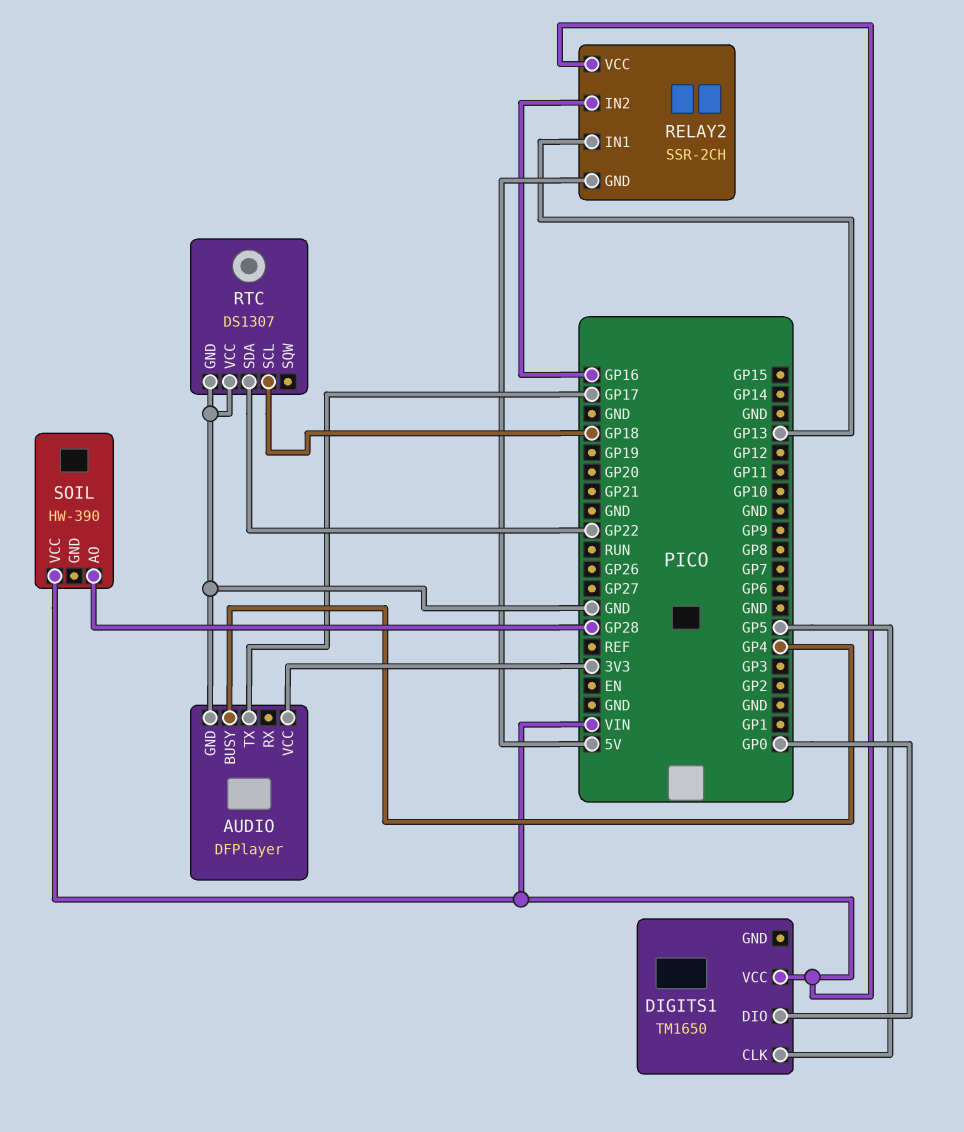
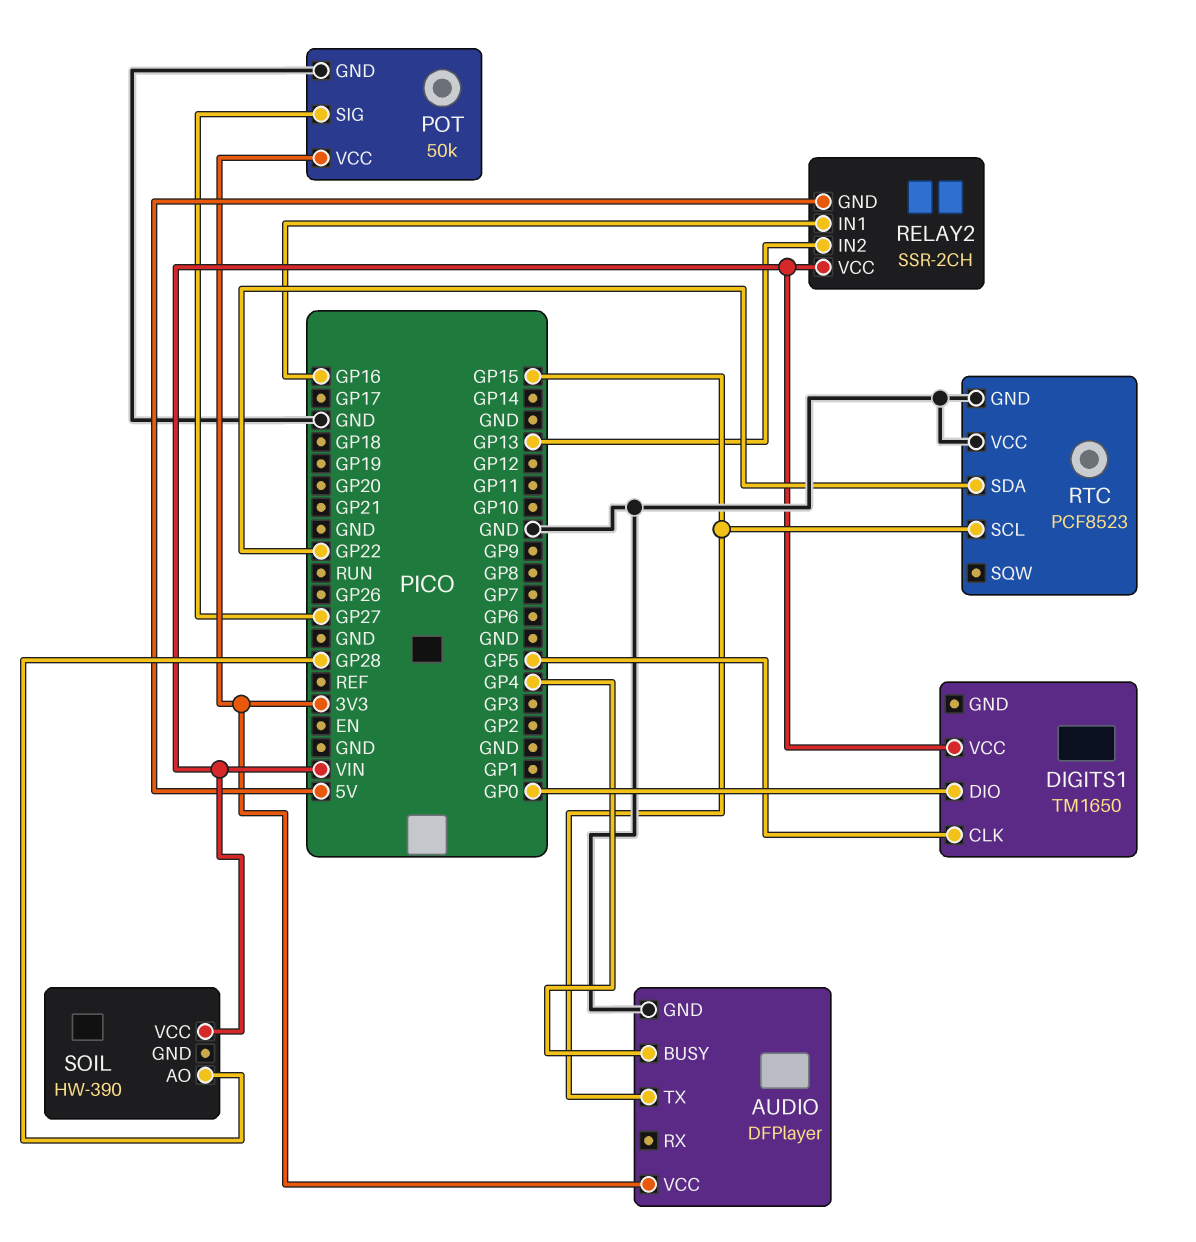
AUDIO pin TX: GP17 -> GP15
POT: none -> 50k
POT pin GND: none -> GND
POT pin SIG: none -> GP27
POT pin VCC: none -> 3V3
RELAY2 pin IN1: GP13 -> GP16
RELAY2 pin IN2: GP16 -> GP13
RTC: DS1307 -> PCF8523
RTC pin SCL: GP18 -> GP15

